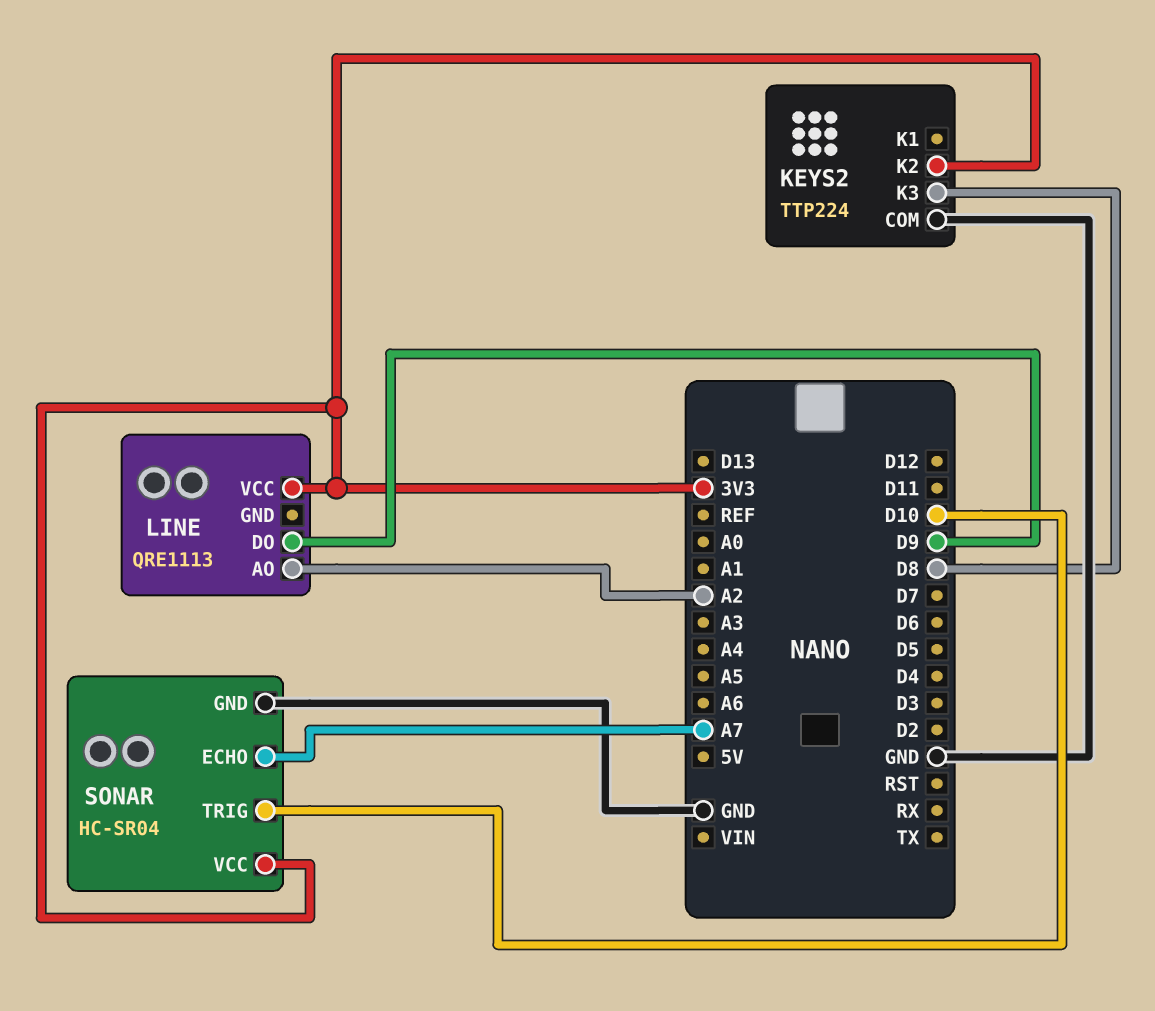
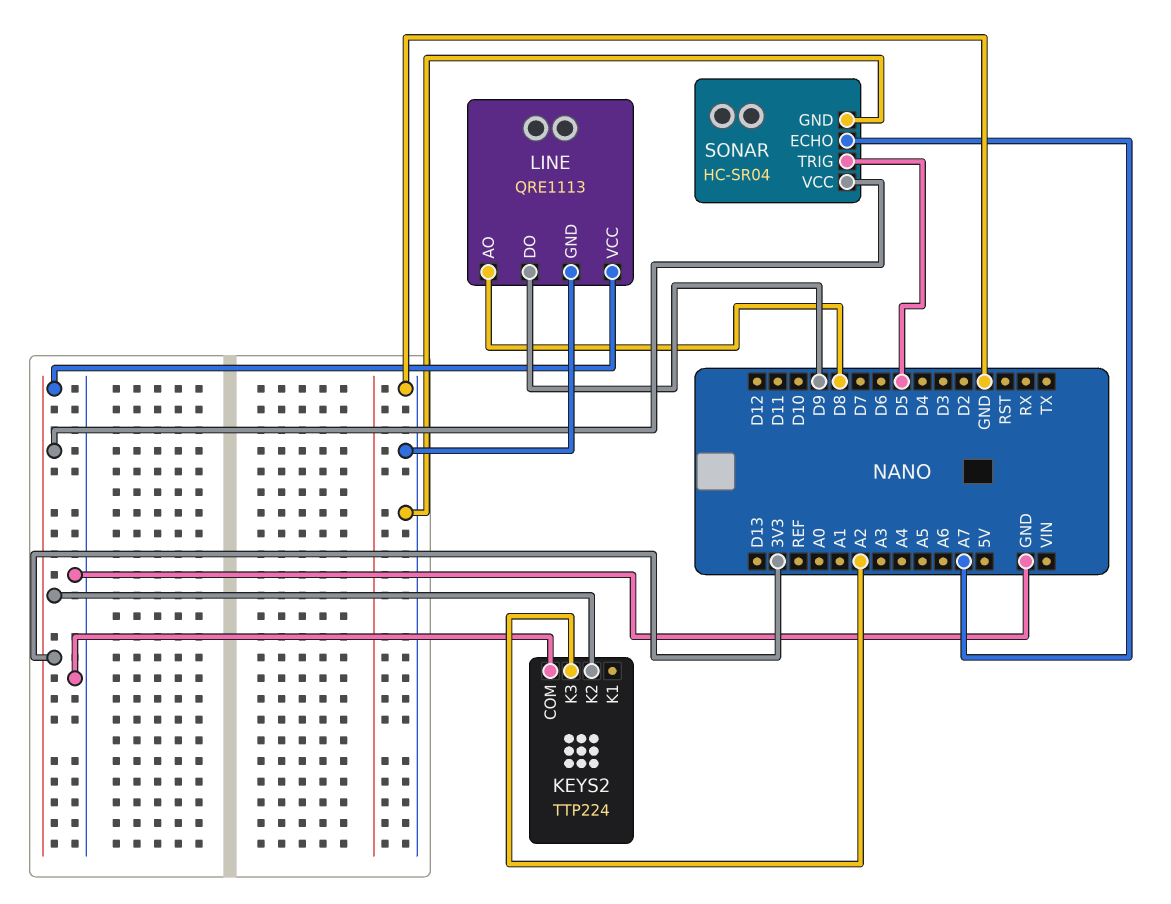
KEYS2 pin K3: D8 -> A2
LINE pin AO: A2 -> D8
LINE pin GND: none -> GND
SONAR pin TRIG: D10 -> D5

